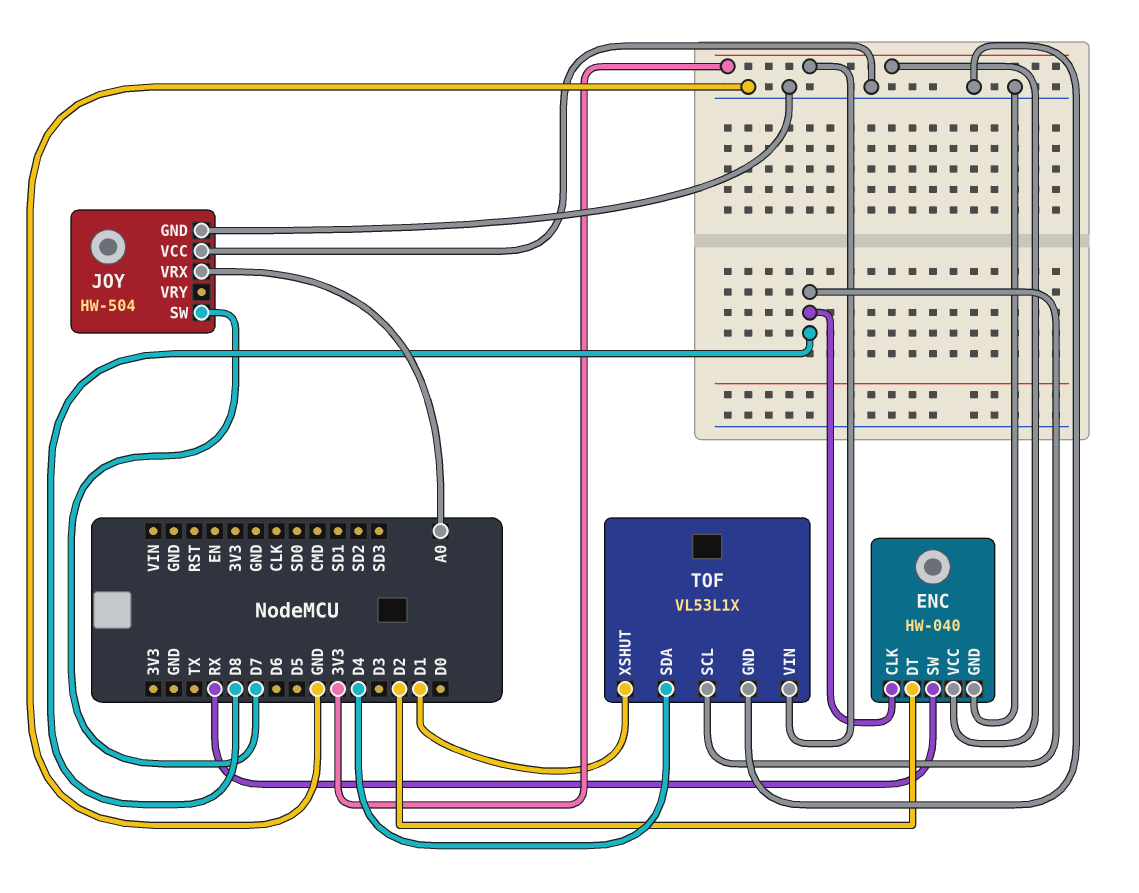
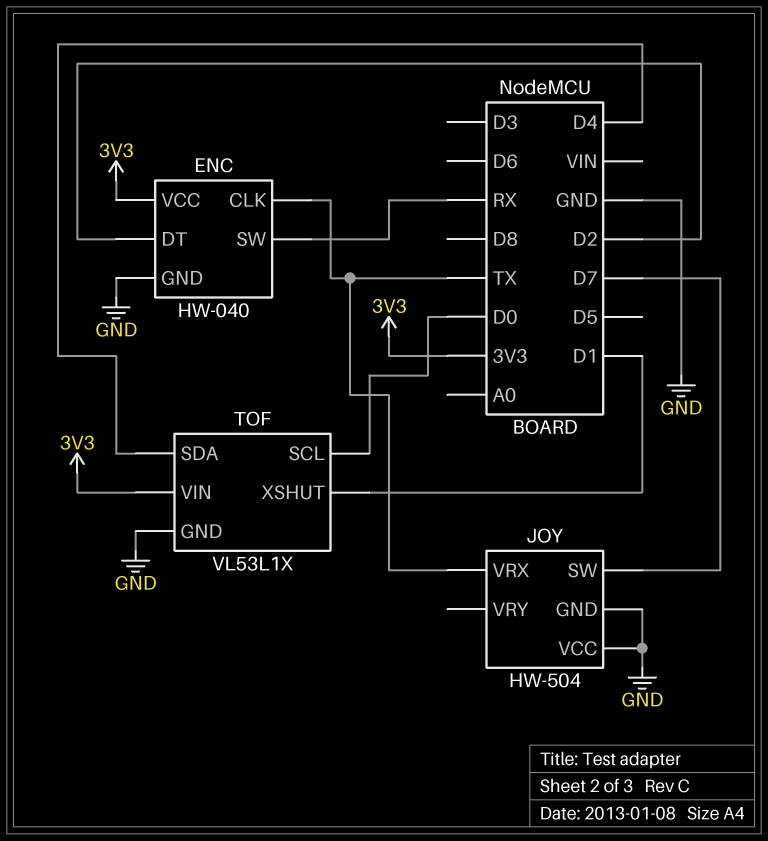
ENC pin CLK: D8 -> TX
JOY pin VRX: A0 -> TX
TOF pin SCL: D8 -> D0

